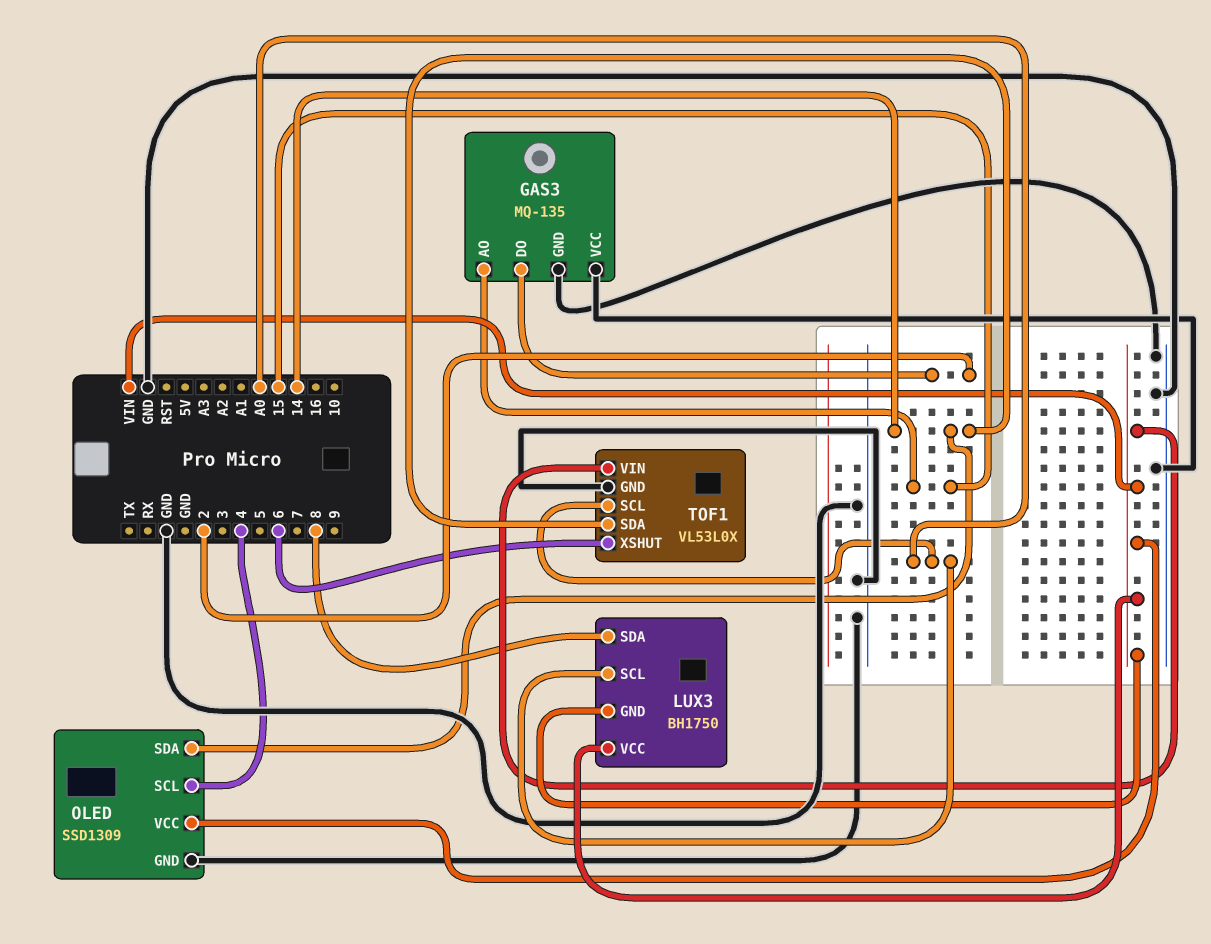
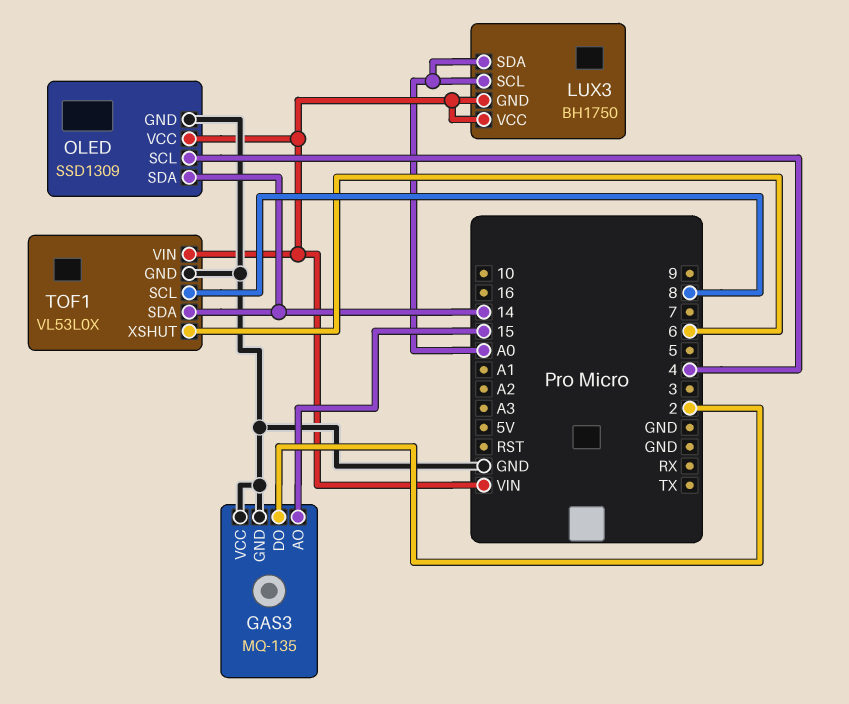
LUX3 pin SDA: 8 -> A0
TOF1 pin SCL: A0 -> 8

